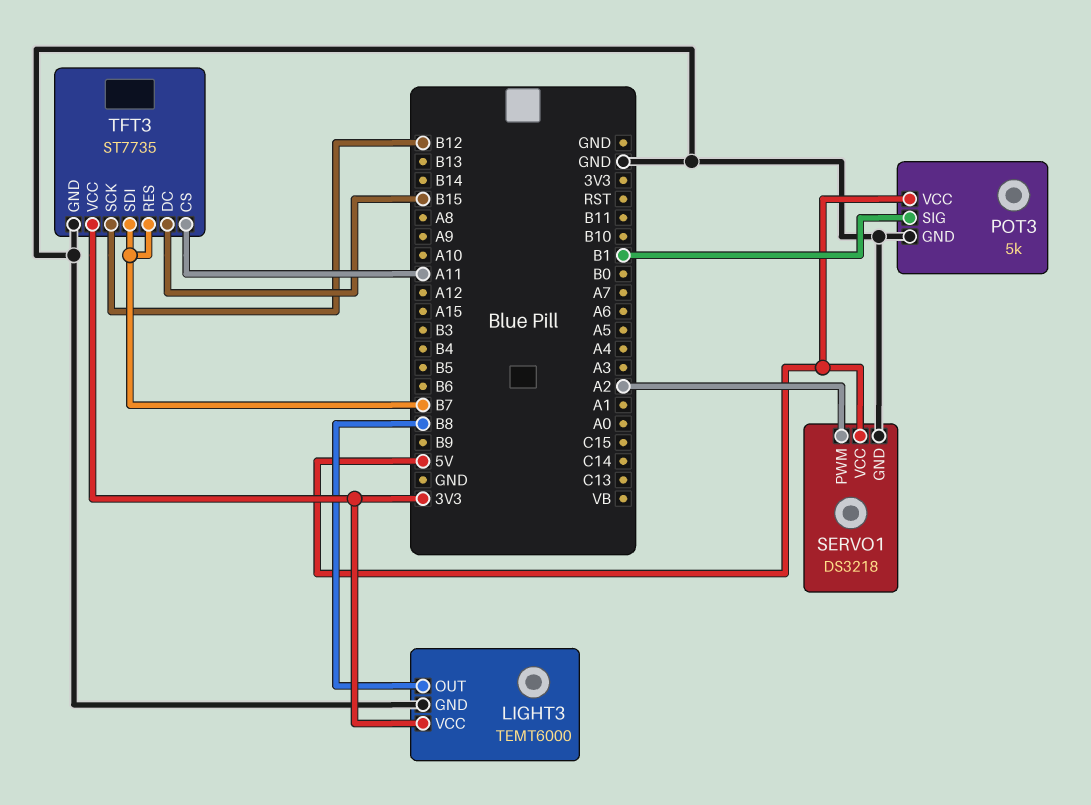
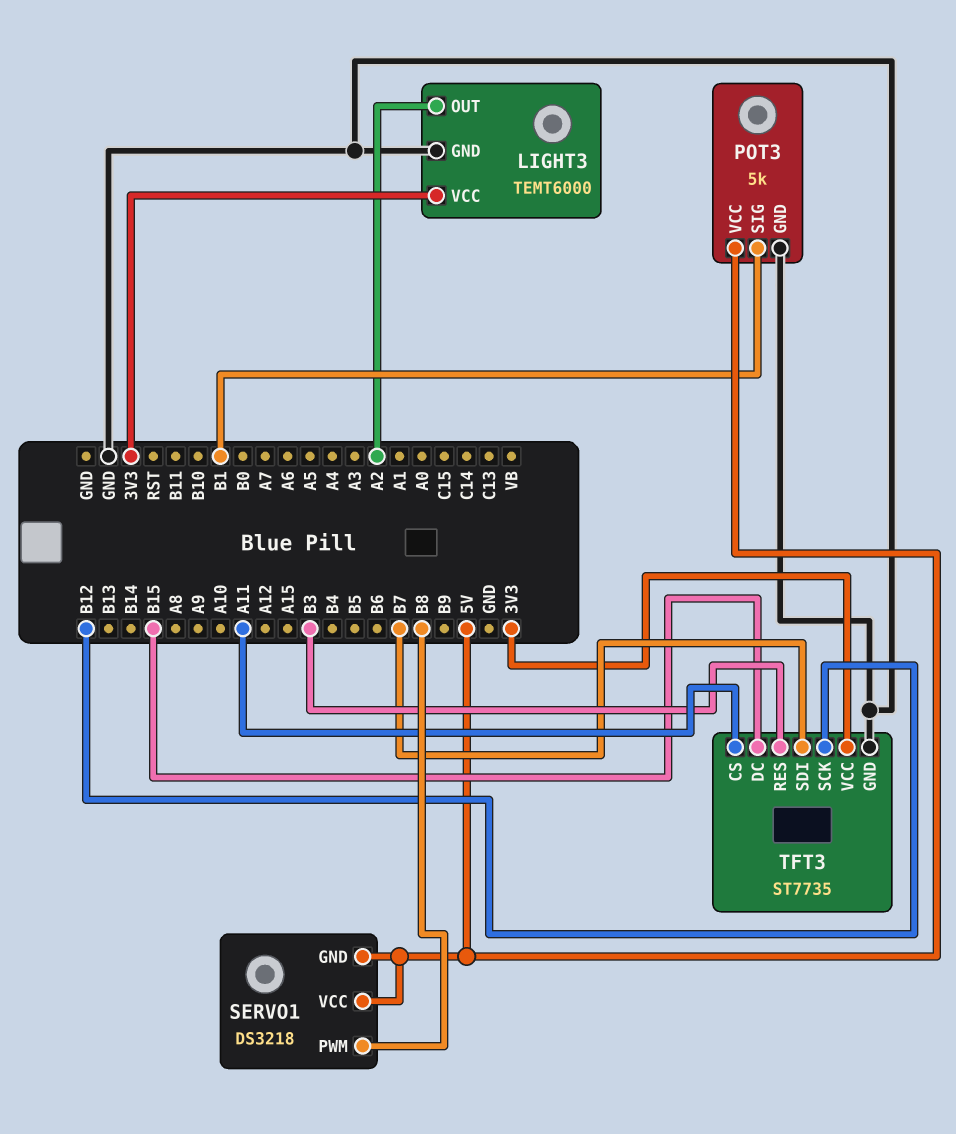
LIGHT3 pin OUT: B8 -> A2
SERVO1 pin GND: GND -> 5V
SERVO1 pin PWM: A2 -> B8
TFT3 pin RES: B7 -> B3

